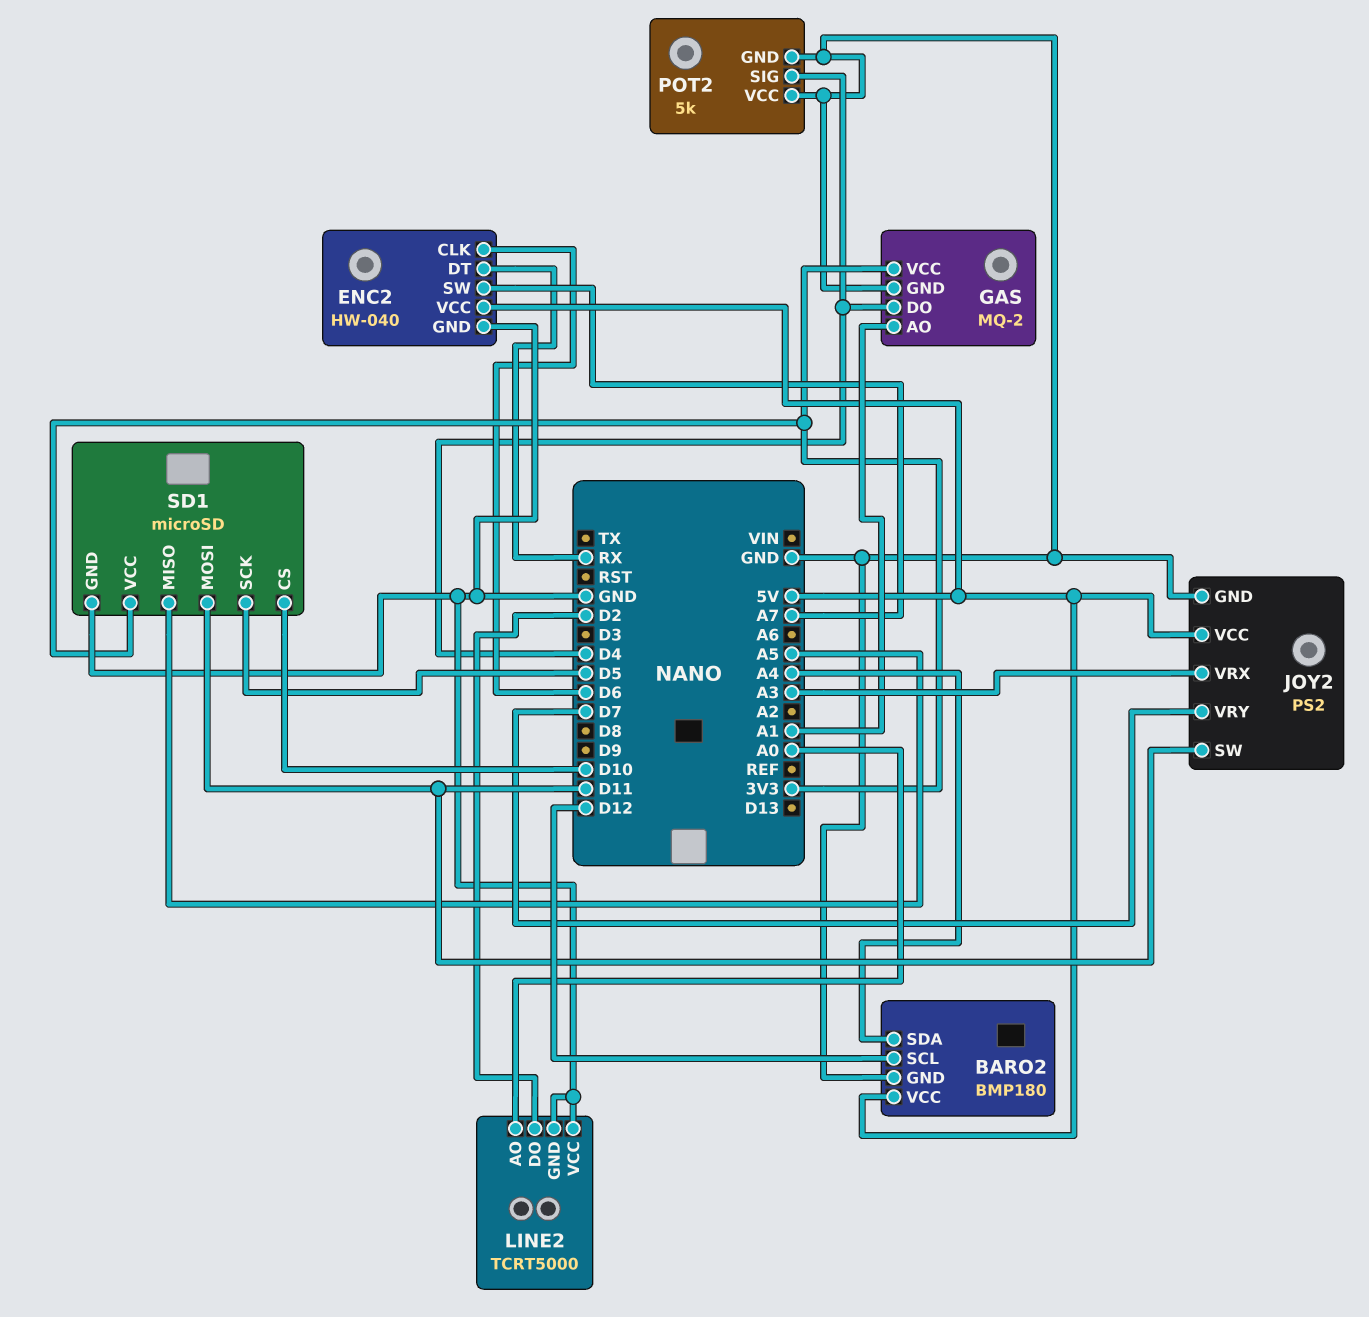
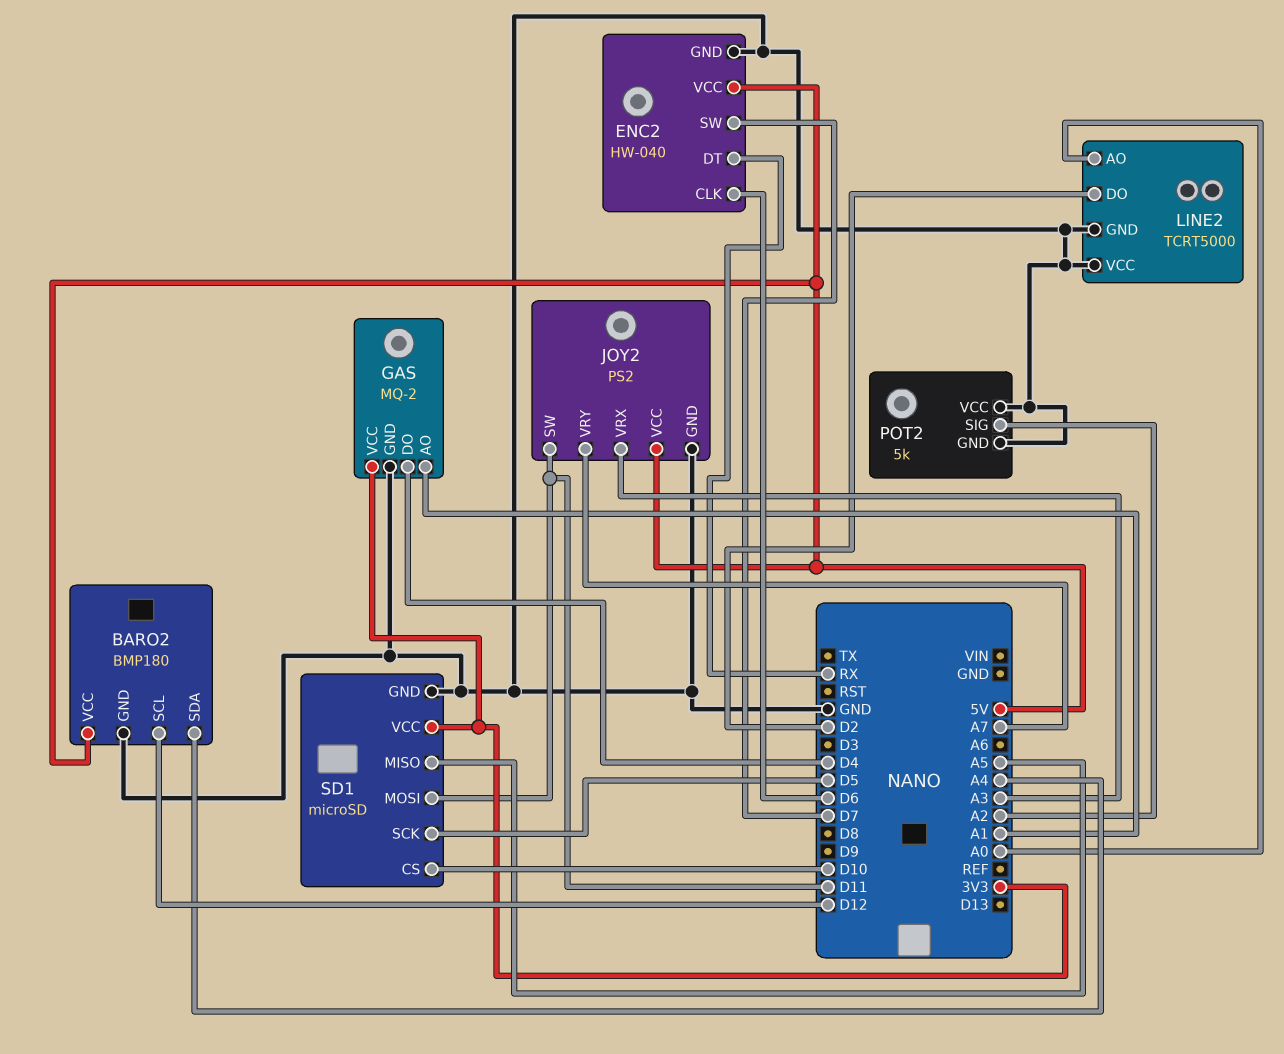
ENC2 pin SW: A7 -> D7
JOY2 pin VRY: D7 -> A7
POT2 pin SIG: D4 -> A2

